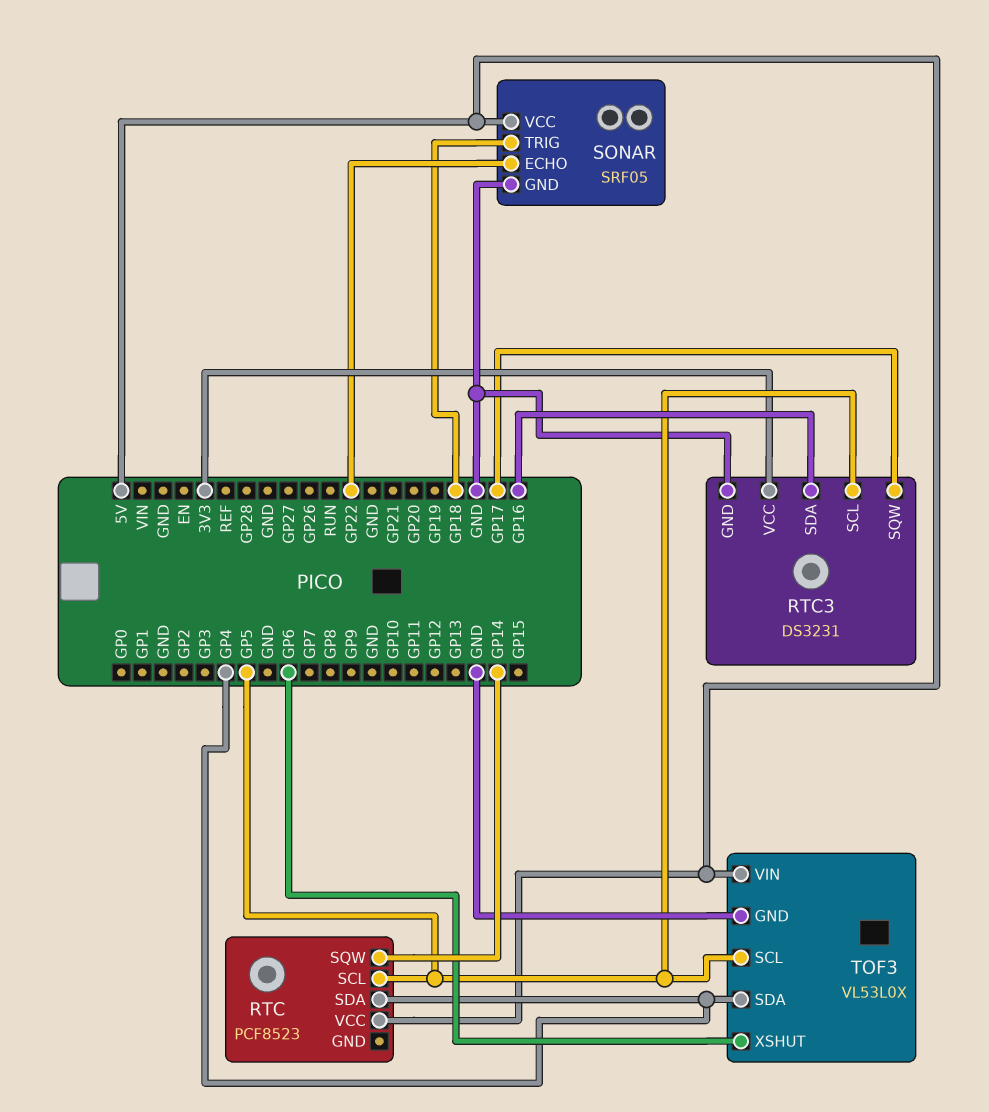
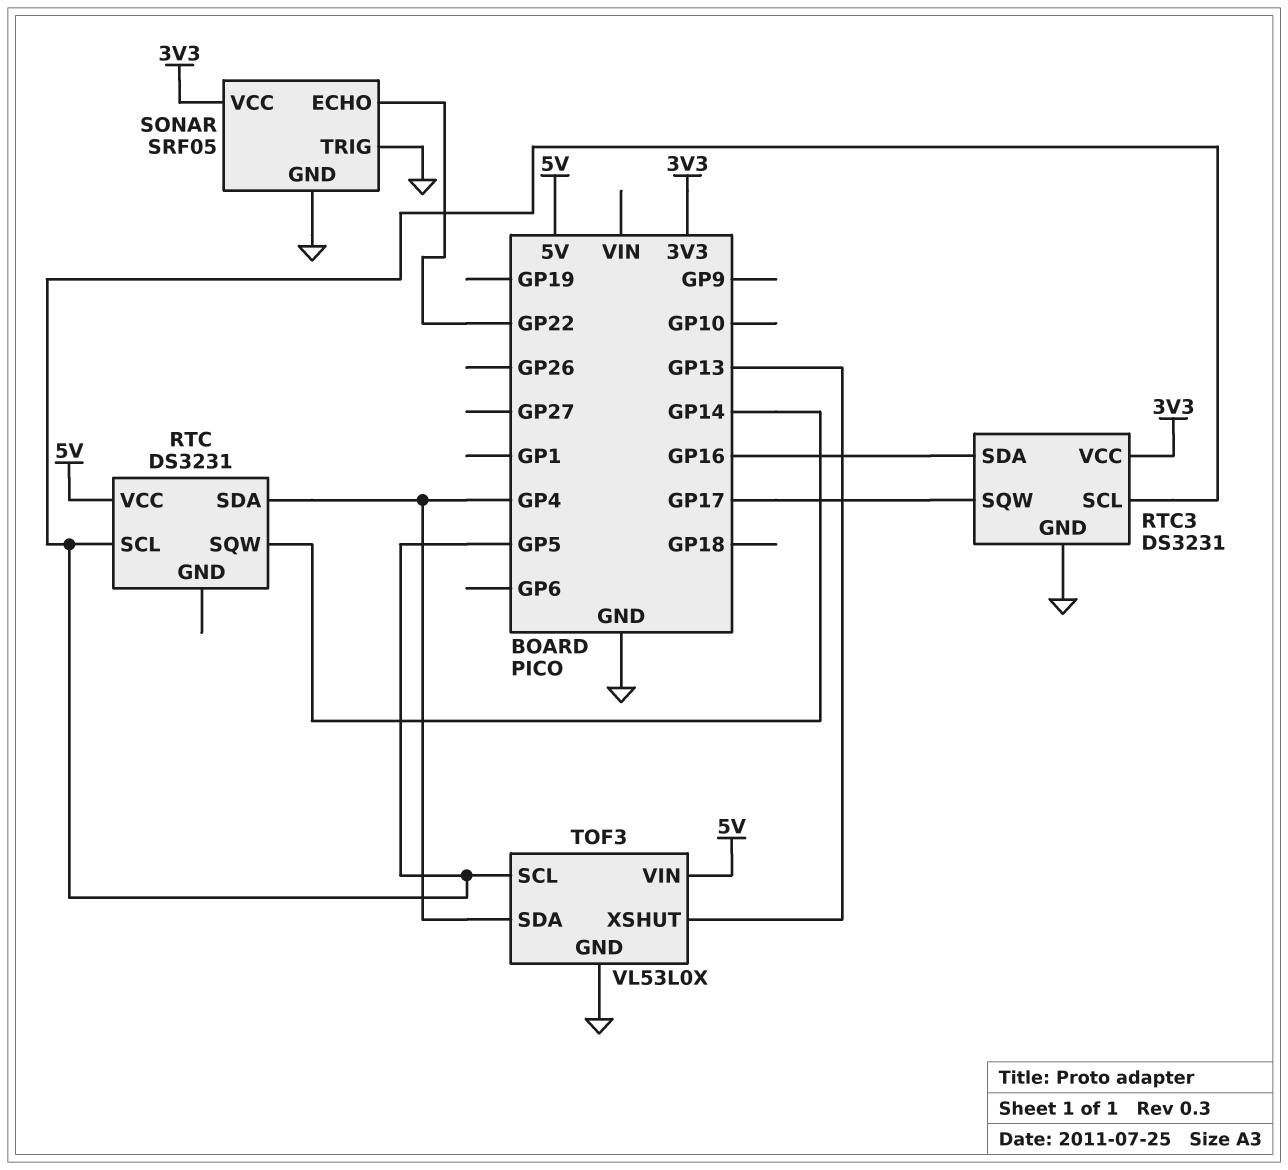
RTC: PCF8523 -> DS3231
SONAR pin TRIG: GP18 -> GND
SONAR pin VCC: 5V -> 3V3
TOF3 pin XSHUT: GP6 -> GP13

